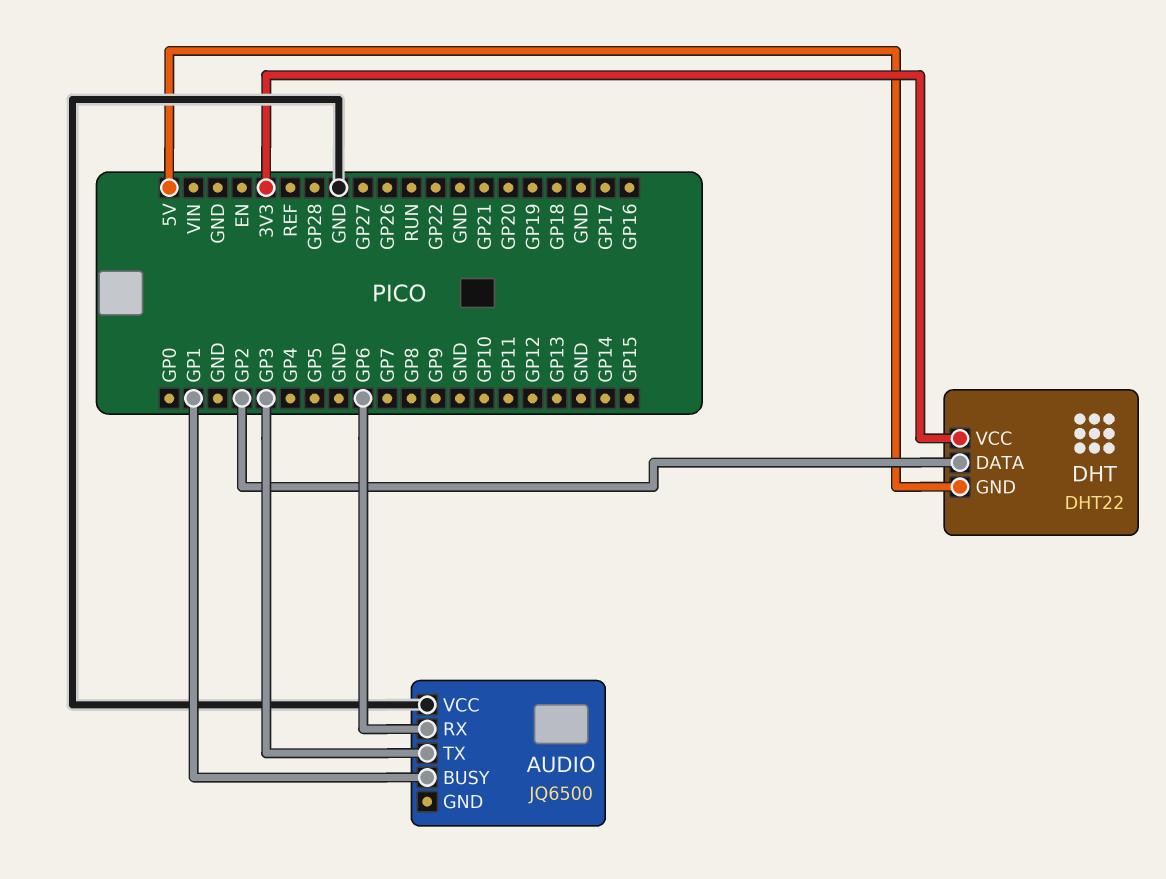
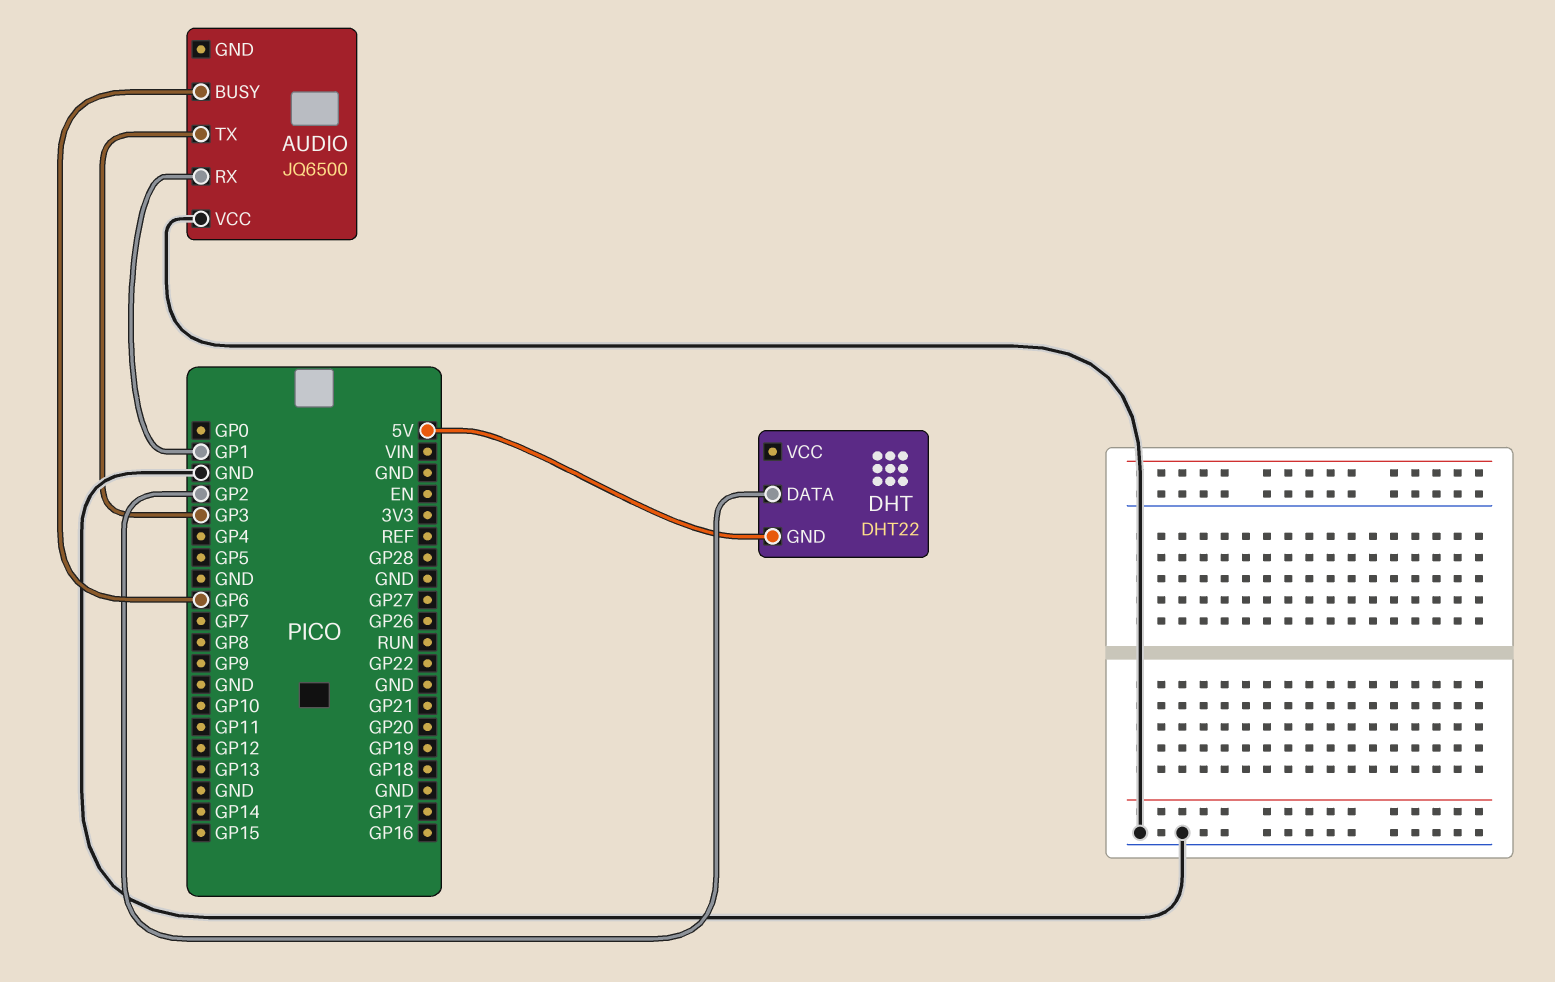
AUDIO pin BUSY: GP1 -> GP6
AUDIO pin RX: GP6 -> GP1
DHT pin VCC: 3V3 -> none

